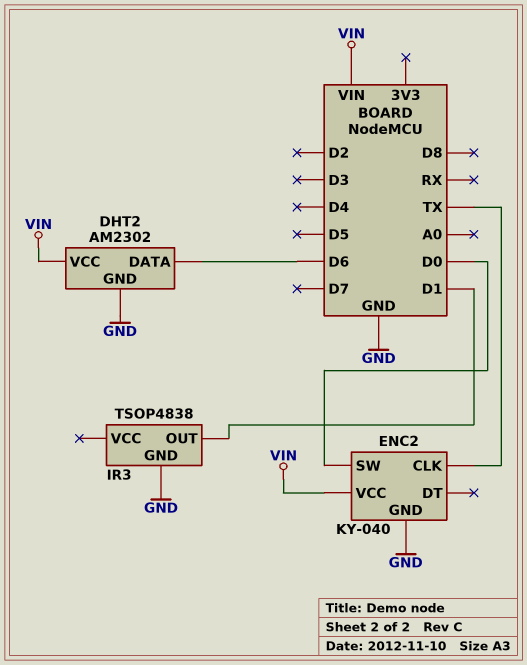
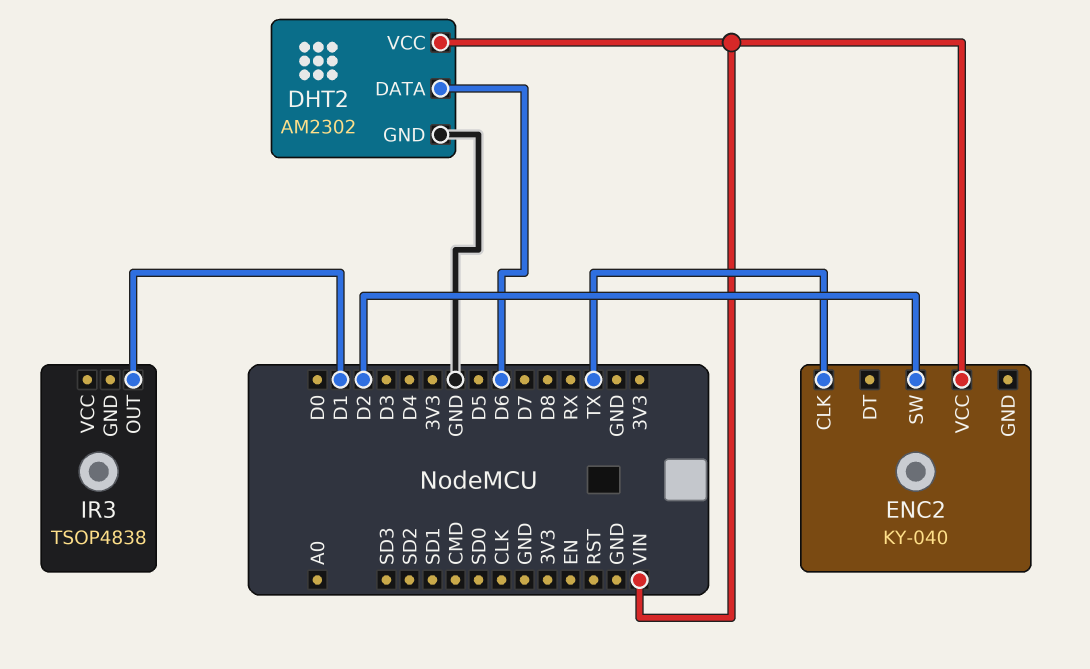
ENC2 pin GND: GND -> none
ENC2 pin SW: D0 -> D2
IR3 pin GND: GND -> none

